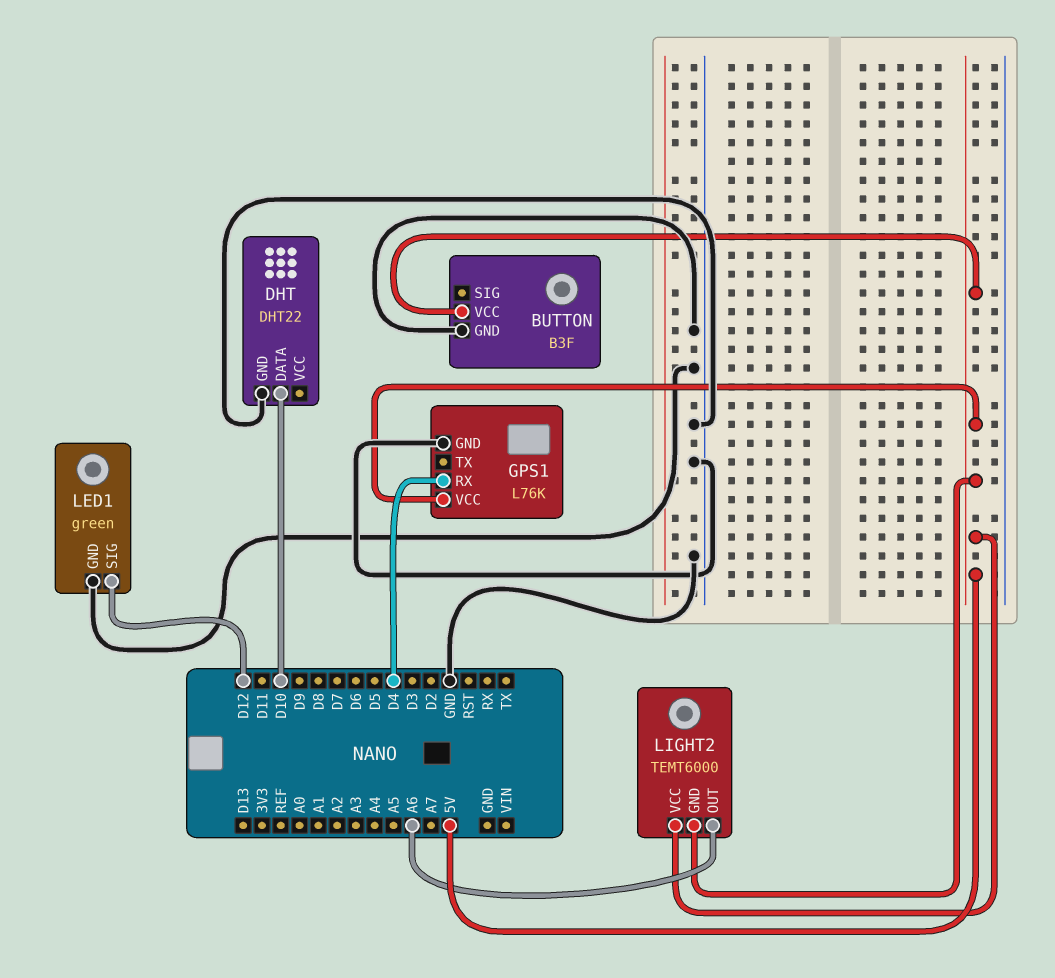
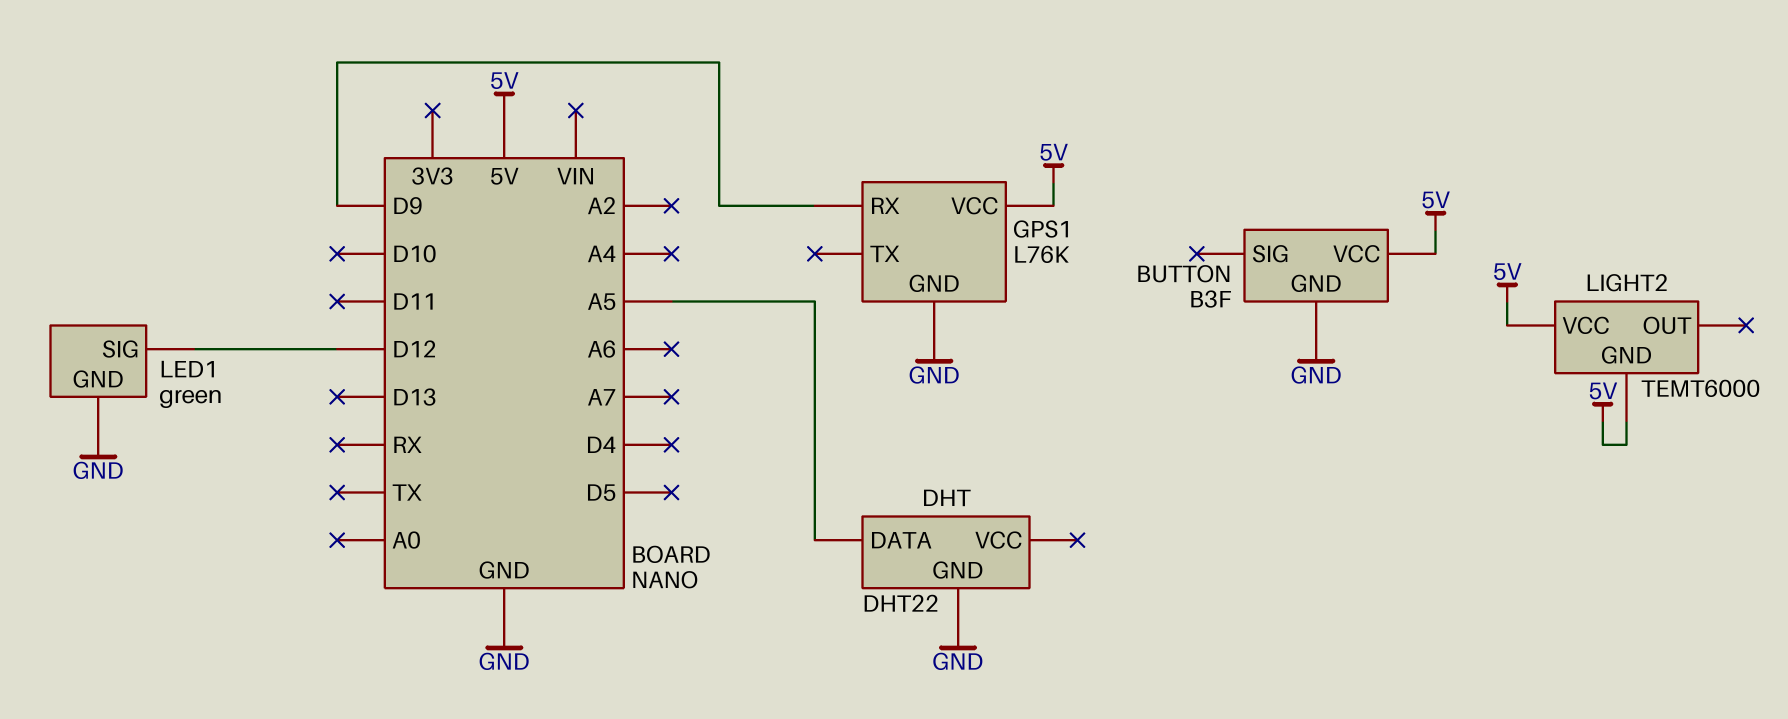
DHT pin DATA: D10 -> A5
GPS1 pin RX: D4 -> D9
LIGHT2 pin OUT: A6 -> none

